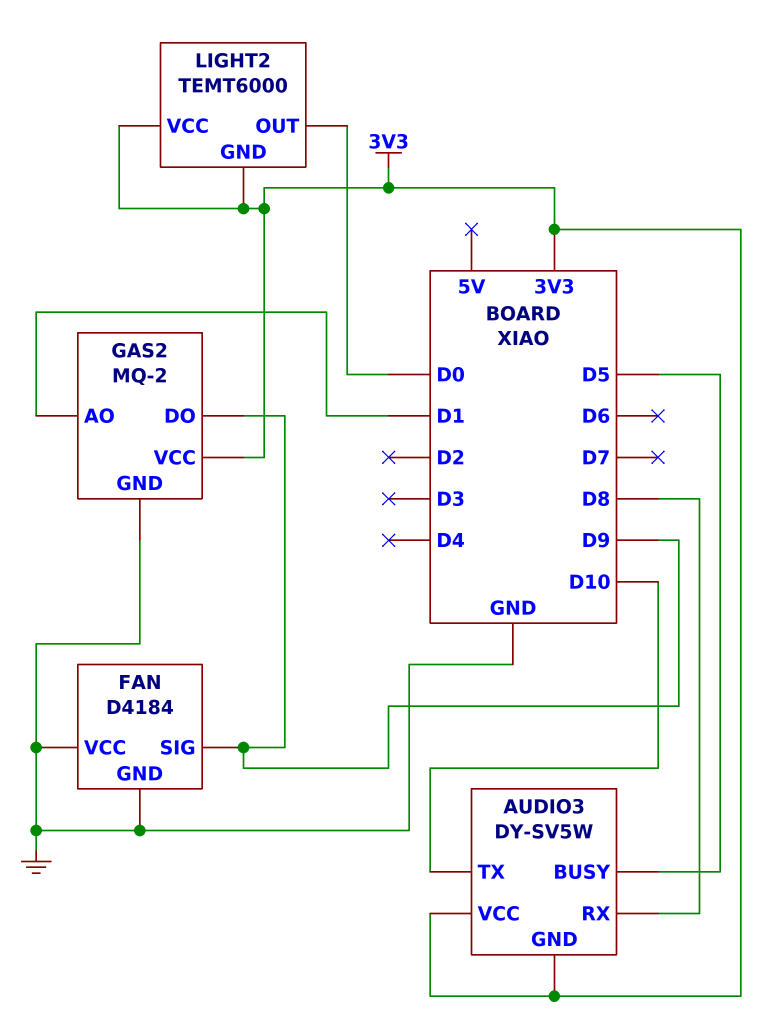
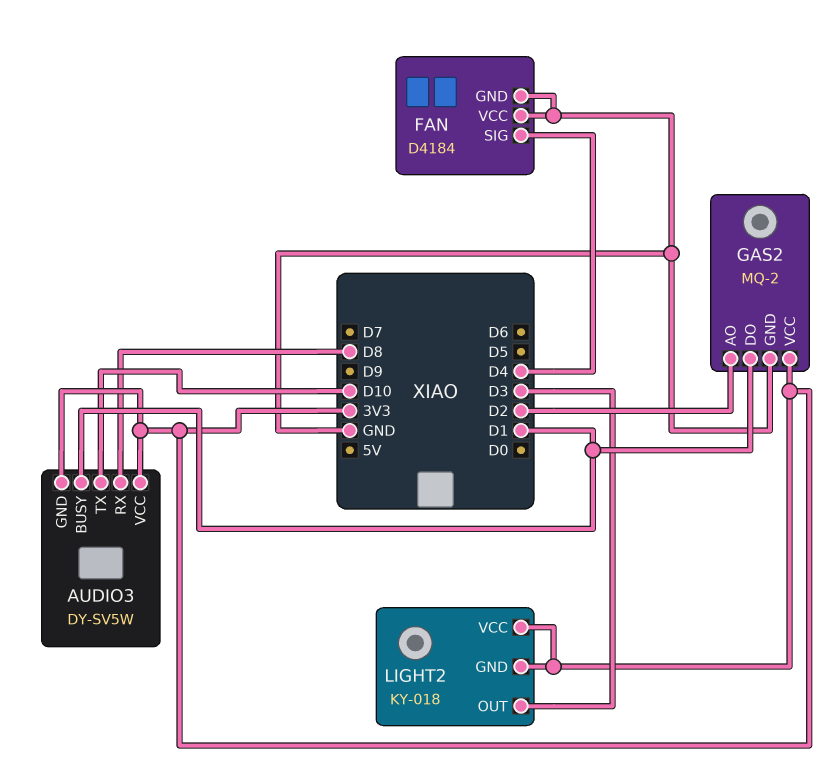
AUDIO3 pin BUSY: D5 -> D1
FAN pin SIG: D9 -> D4
GAS2 pin AO: D1 -> D2
GAS2 pin DO: D9 -> D1
LIGHT2: TEMT6000 -> KY-018
LIGHT2 pin OUT: D0 -> D3

